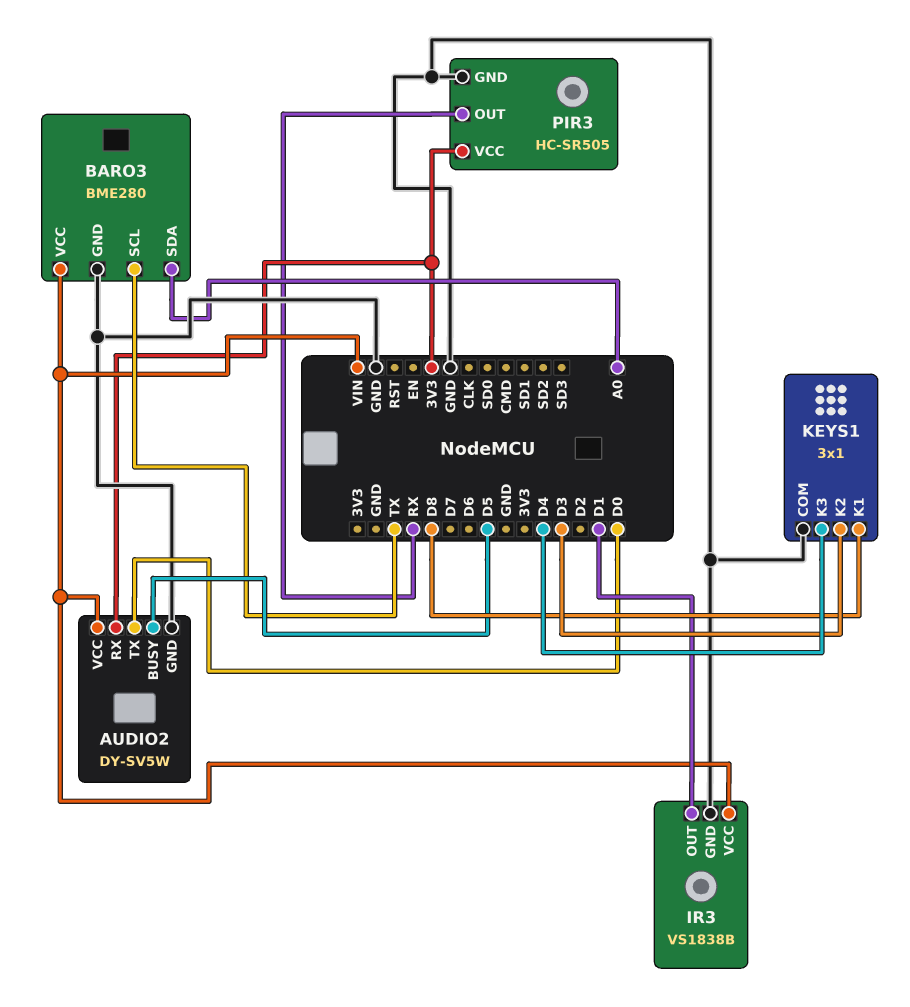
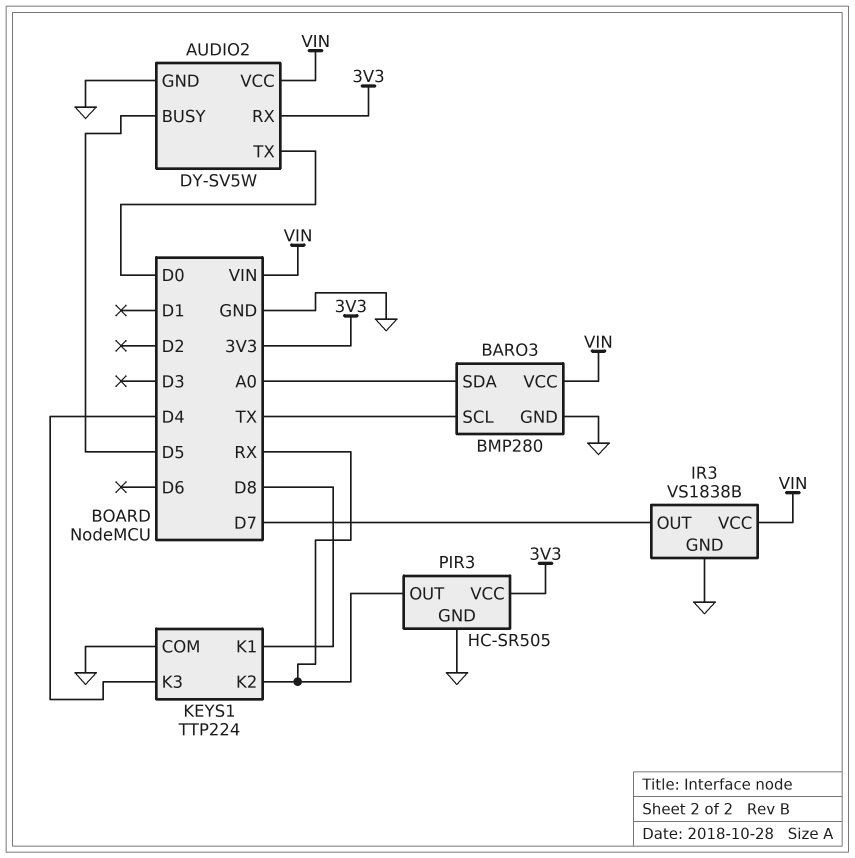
BARO3: BME280 -> BMP280
IR3 pin OUT: D1 -> D7
KEYS1: 3x1 -> TTP224
KEYS1 pin K2: D3 -> RX

